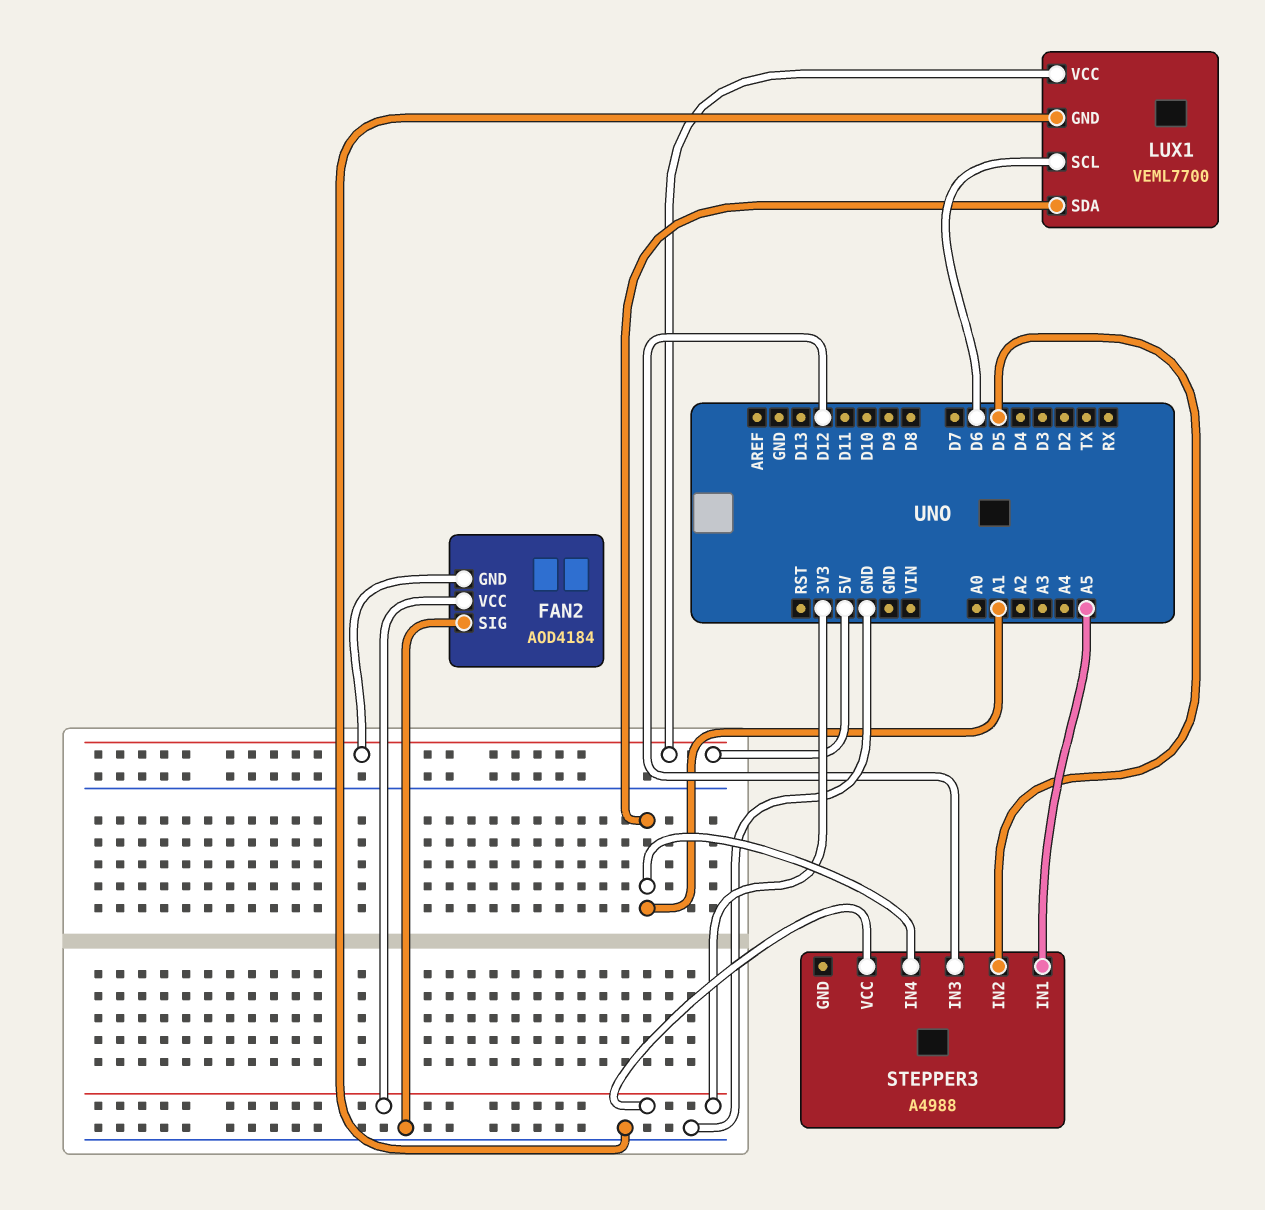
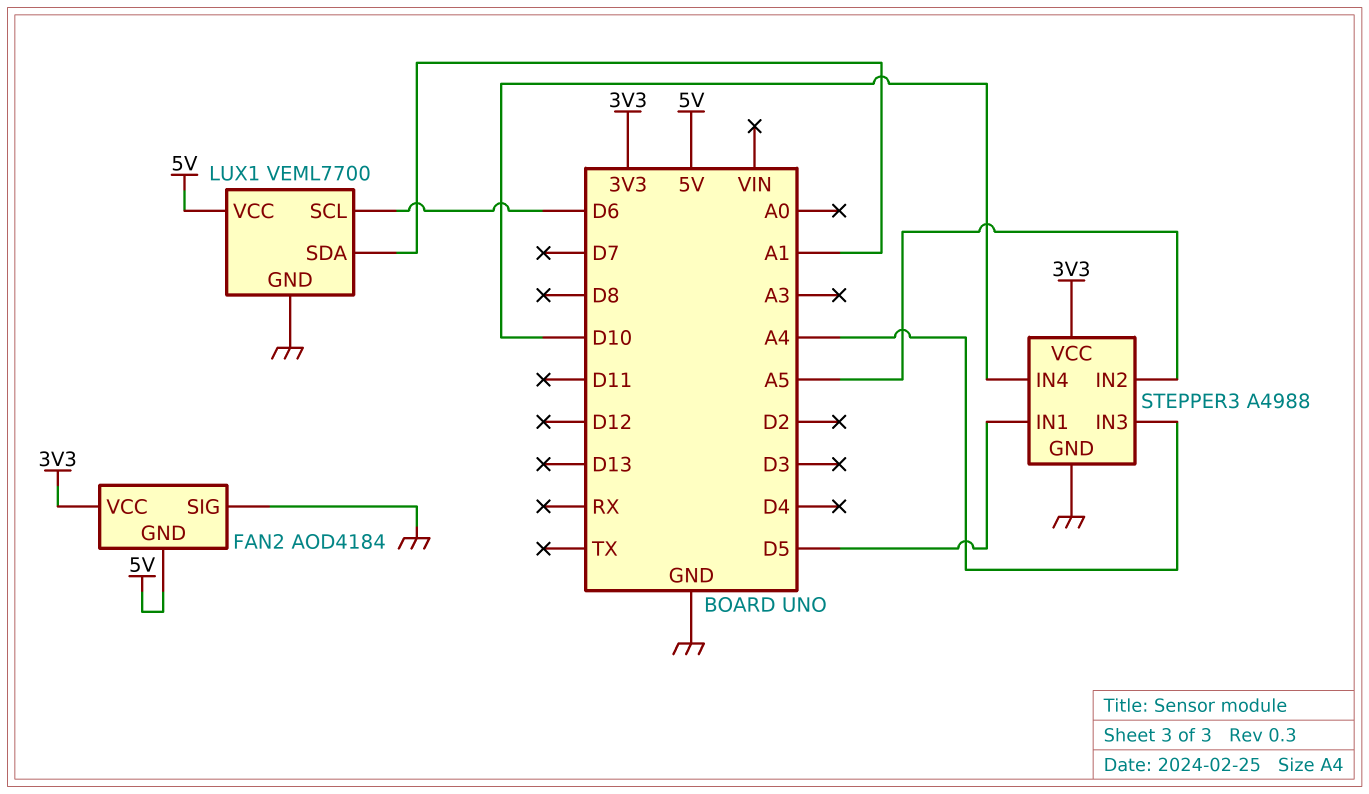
STEPPER3 pin GND: none -> GND
STEPPER3 pin IN1: A5 -> D5
STEPPER3 pin IN2: D5 -> A5
STEPPER3 pin IN3: D12 -> A4
STEPPER3 pin IN4: A1 -> D10

